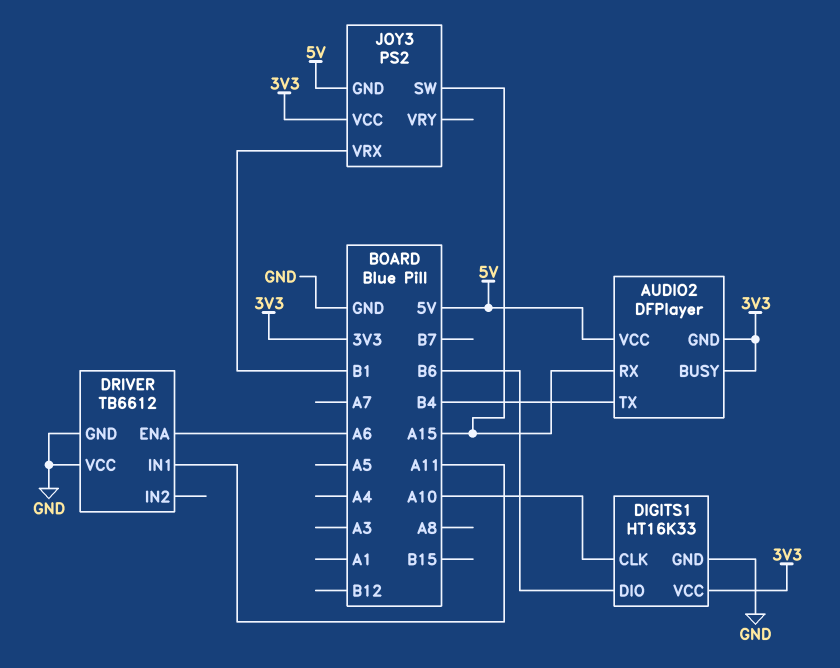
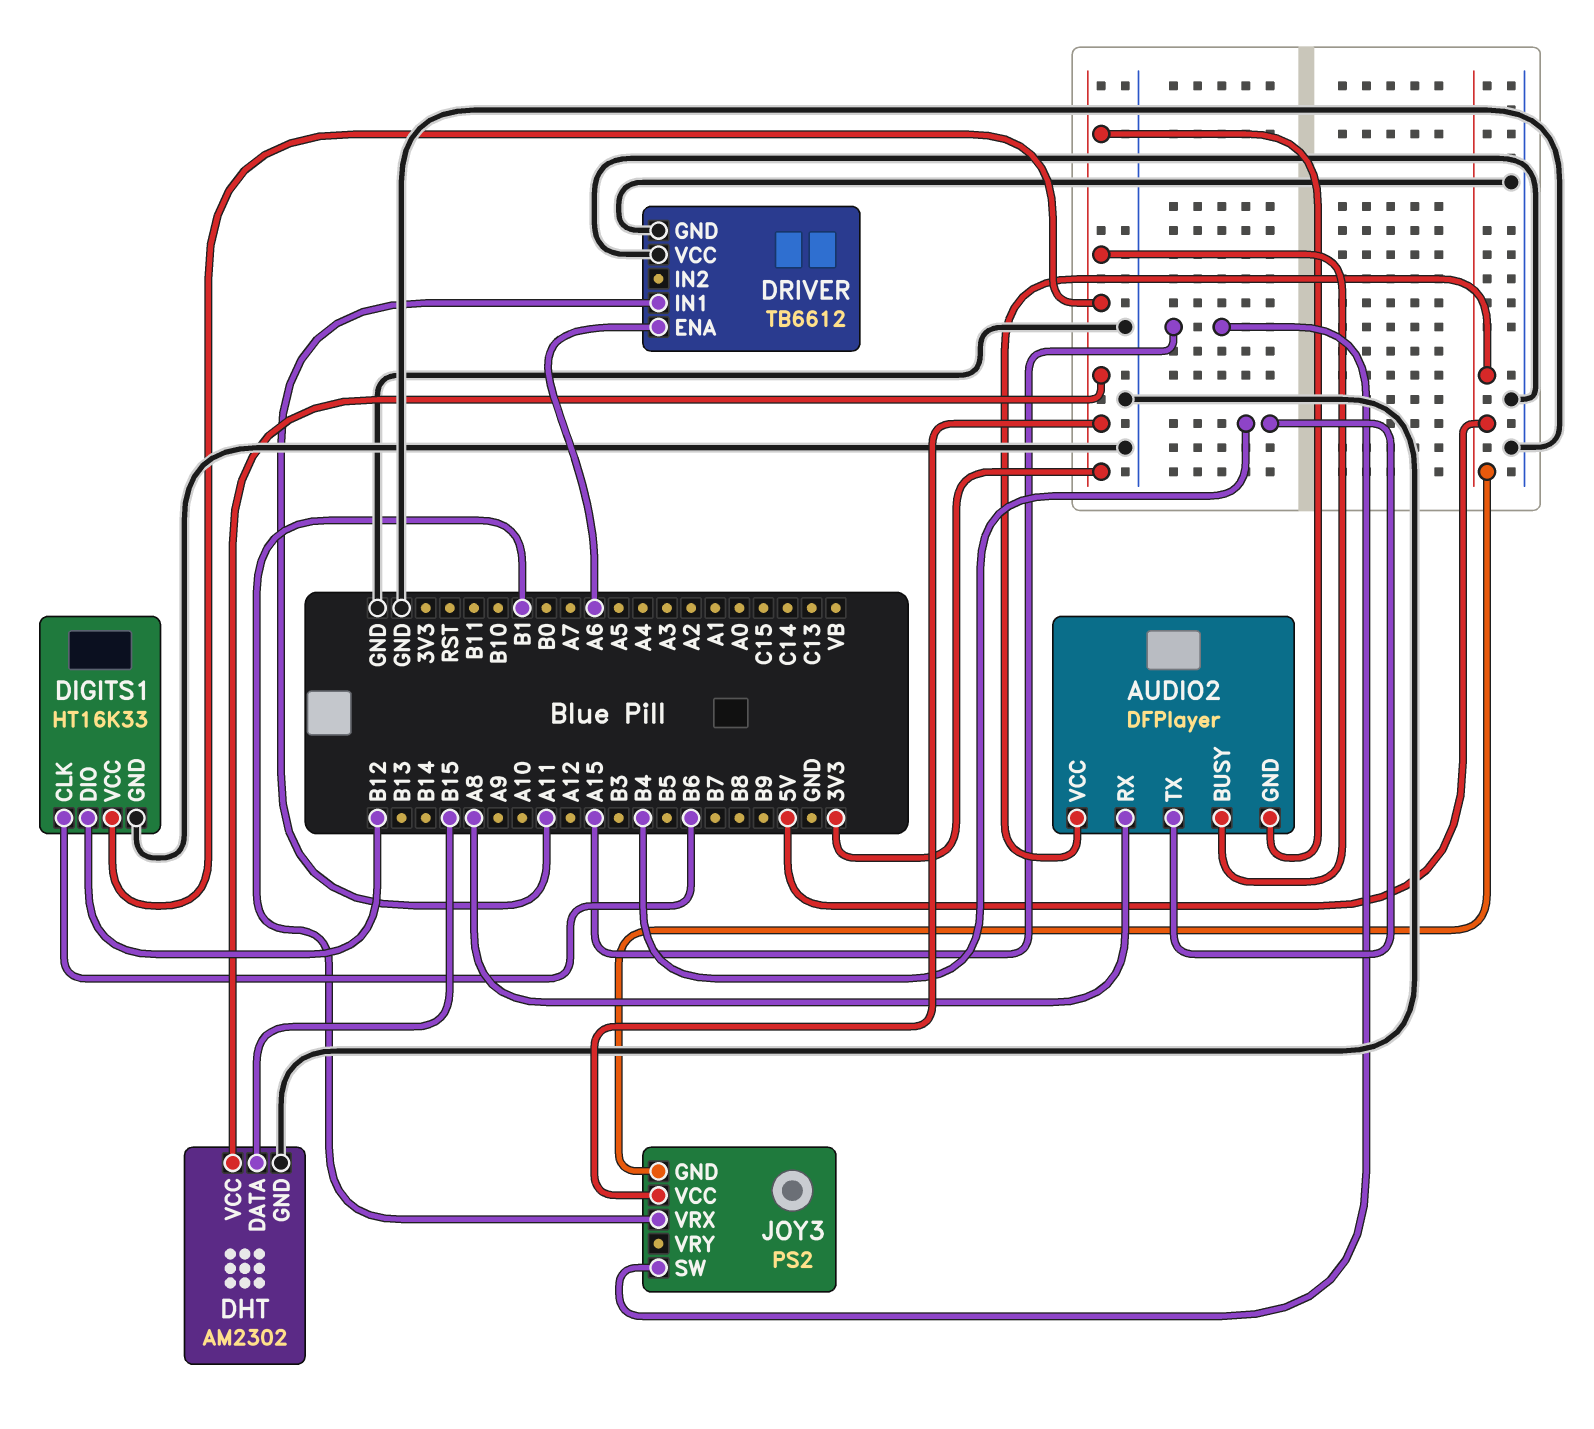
AUDIO2 pin RX: A15 -> A8
DHT: none -> AM2302
DHT pin DATA: none -> B15
DHT pin GND: none -> GND
DHT pin VCC: none -> 3V3
DIGITS1 pin CLK: A10 -> B6
DIGITS1 pin DIO: B6 -> B12

